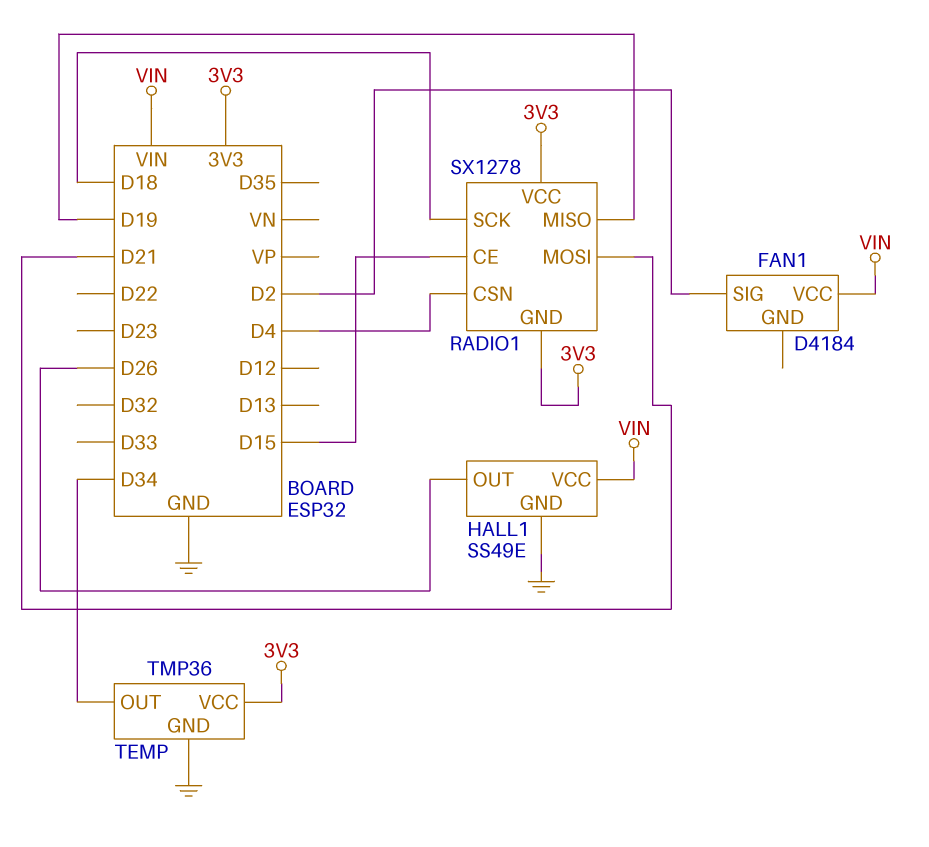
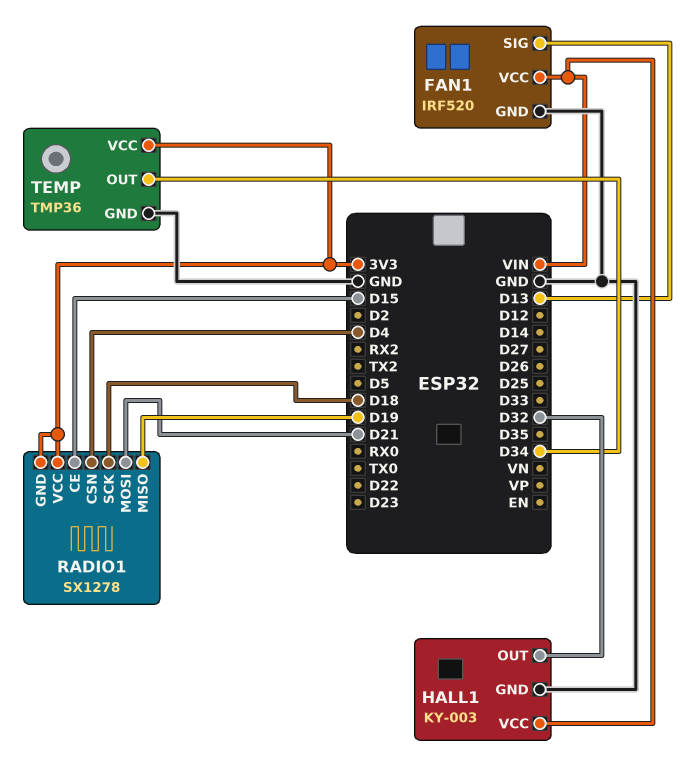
FAN1: D4184 -> IRF520
FAN1 pin GND: none -> GND
FAN1 pin SIG: D2 -> D13
HALL1: SS49E -> KY-003
HALL1 pin OUT: D26 -> D32

